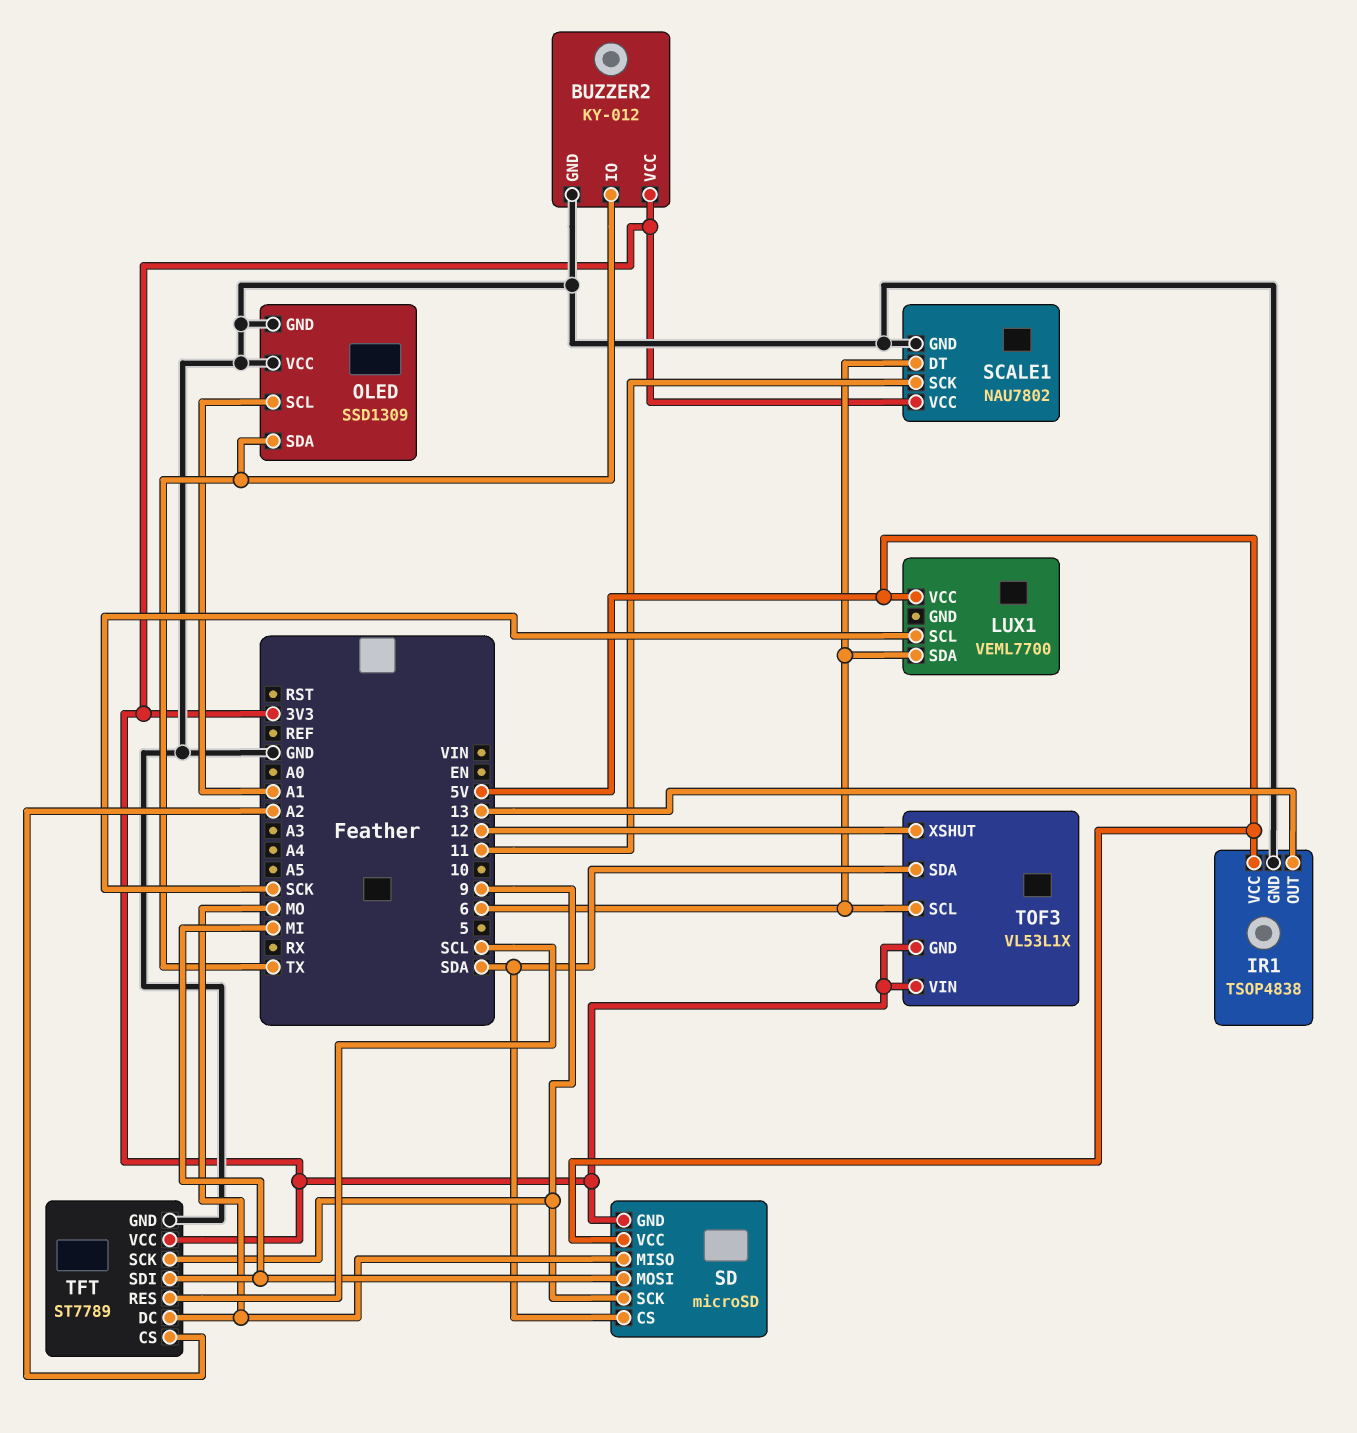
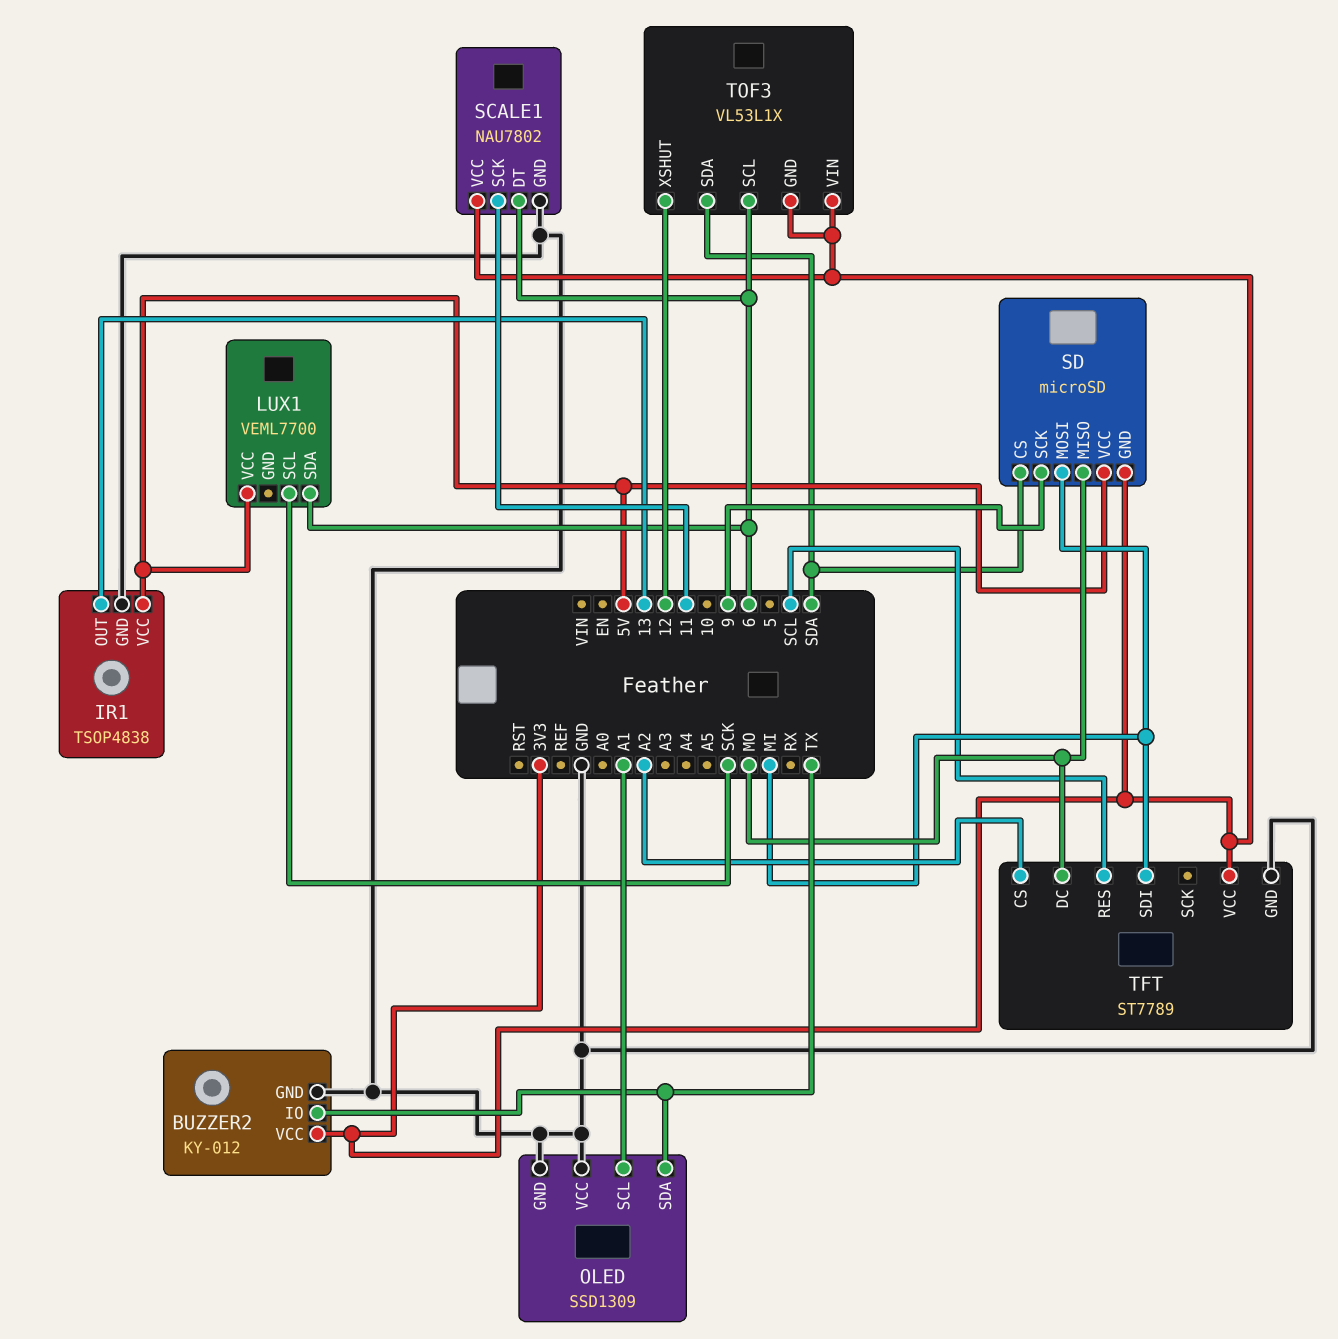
TFT pin SCK: 9 -> none

